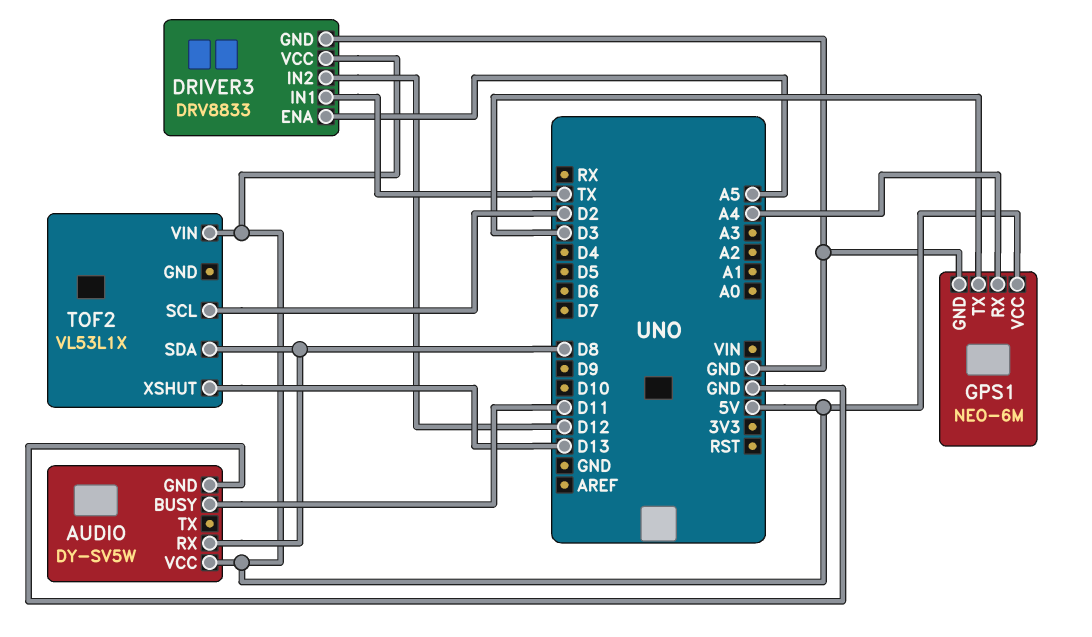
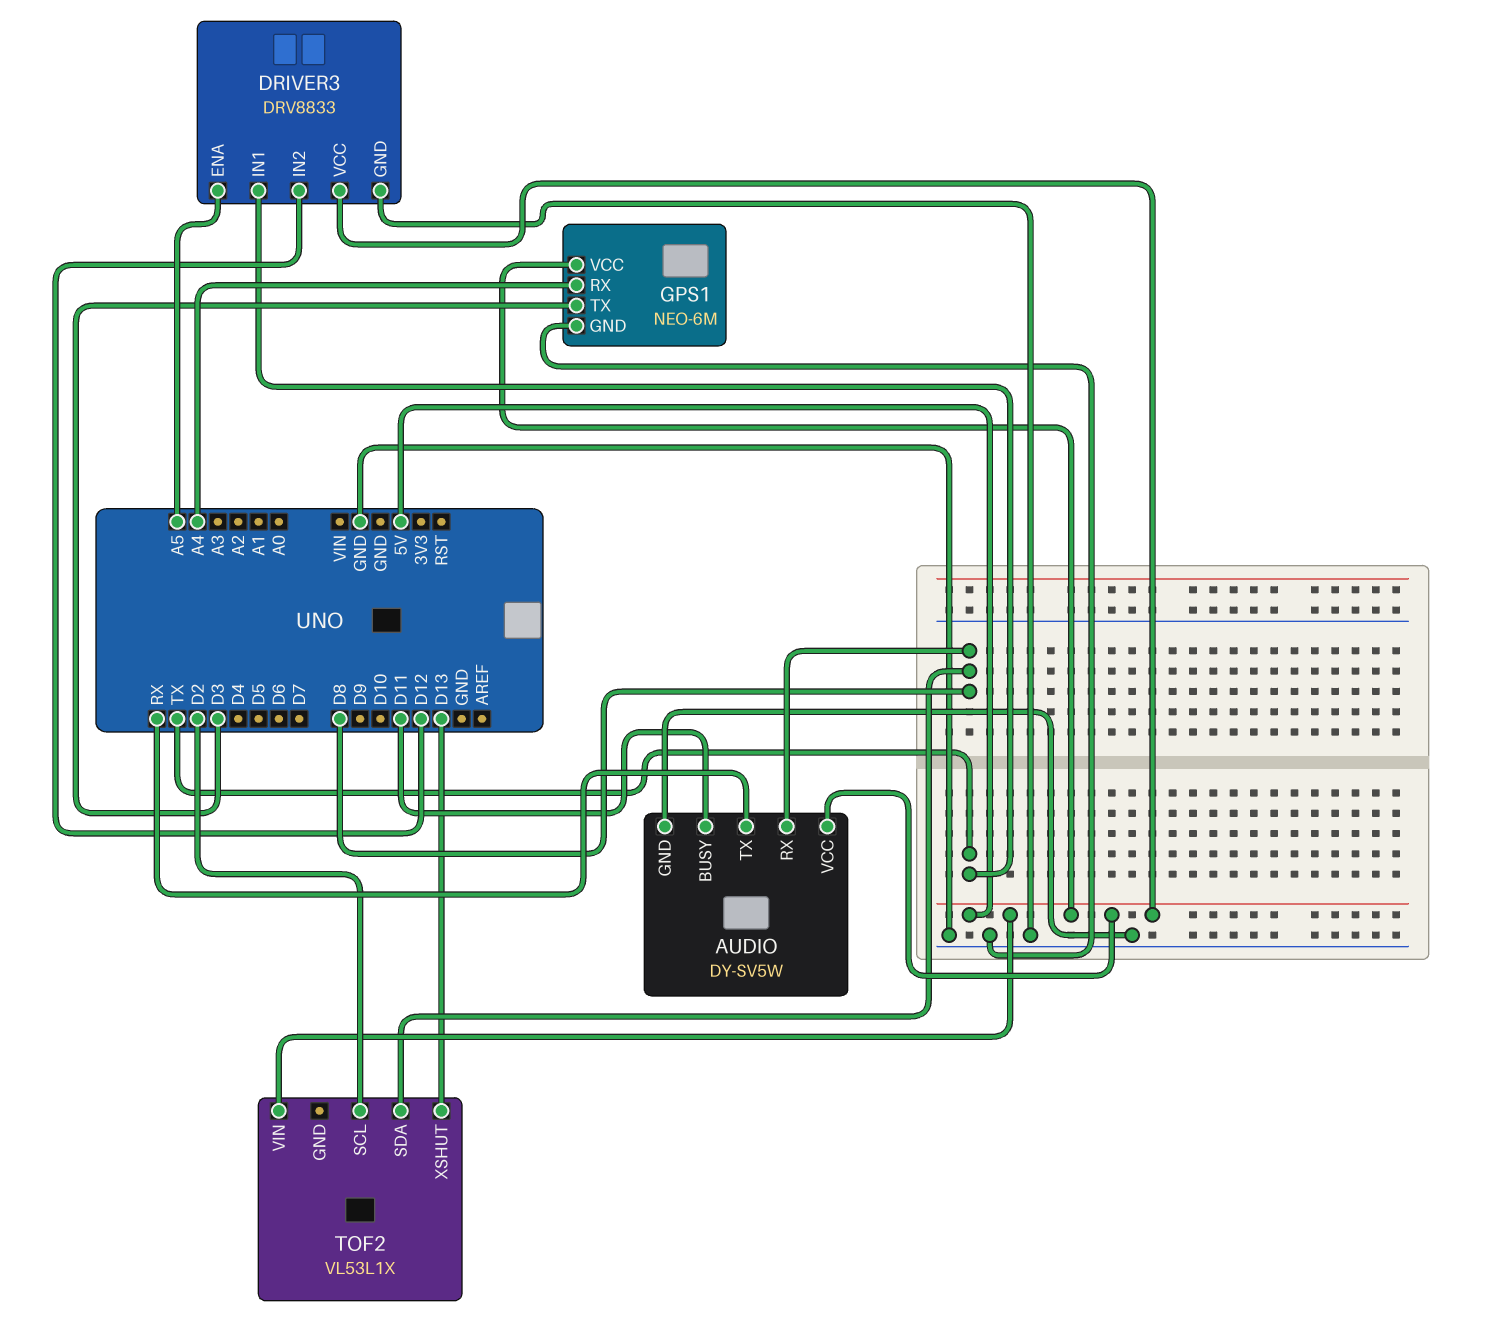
AUDIO pin TX: none -> RX

